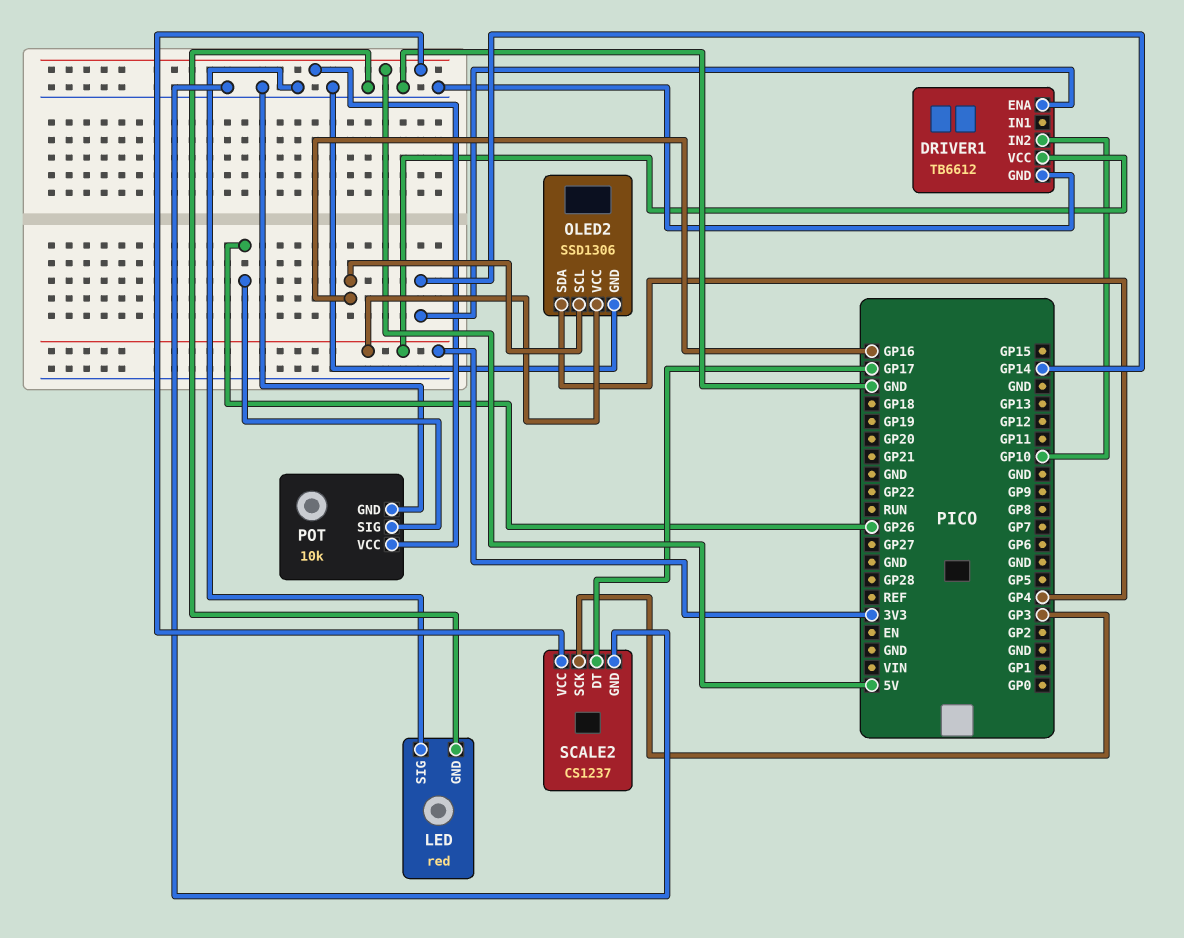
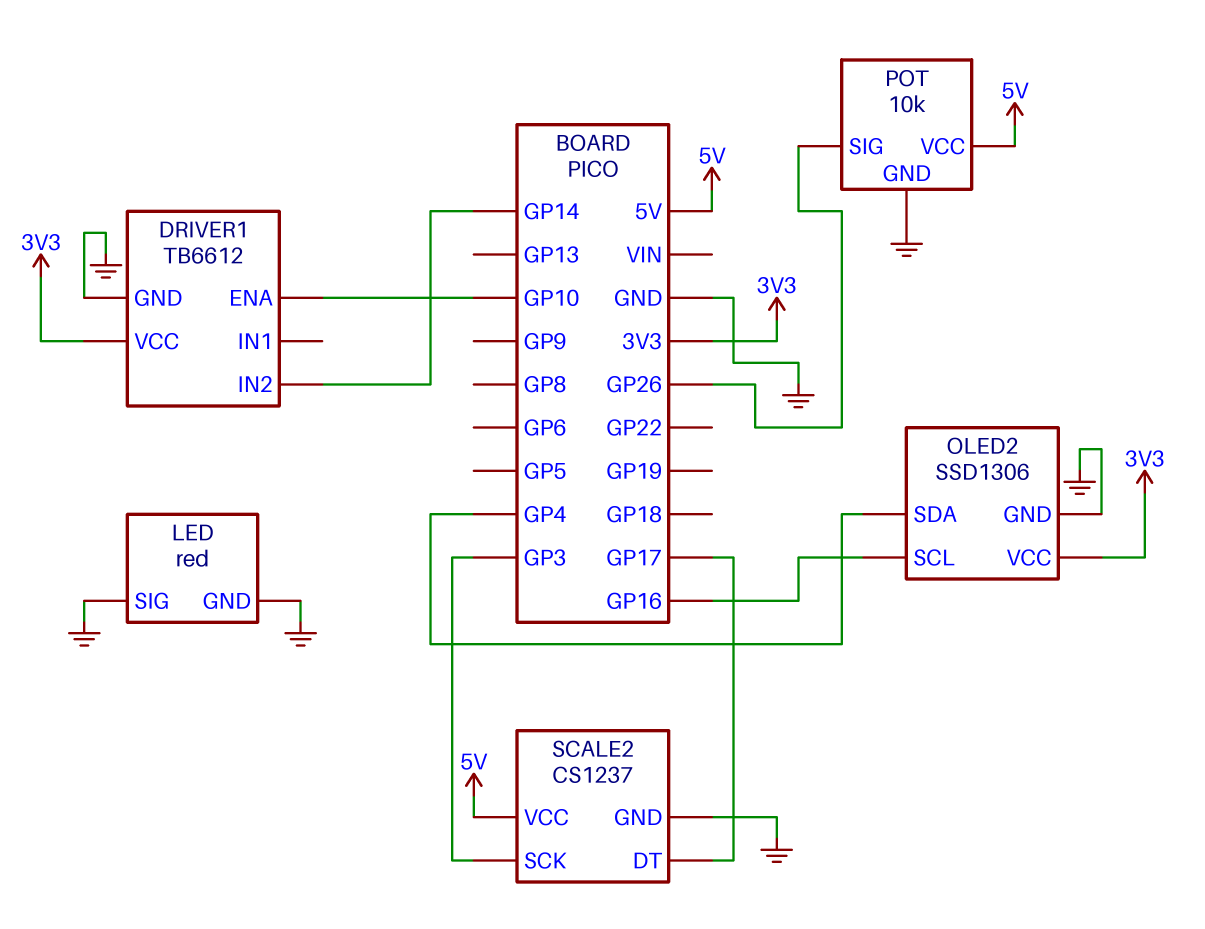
DRIVER1 pin ENA: GP14 -> GP10
DRIVER1 pin IN2: GP10 -> GP14

